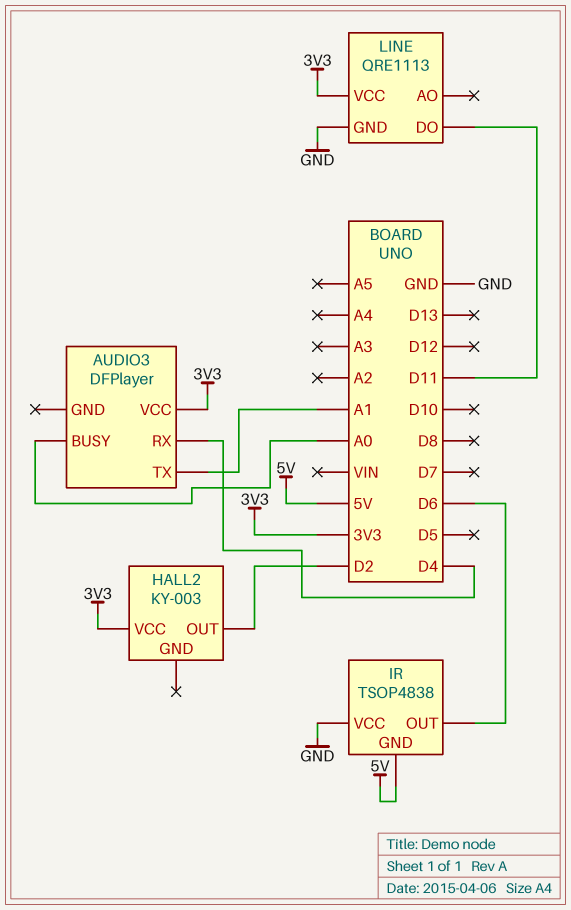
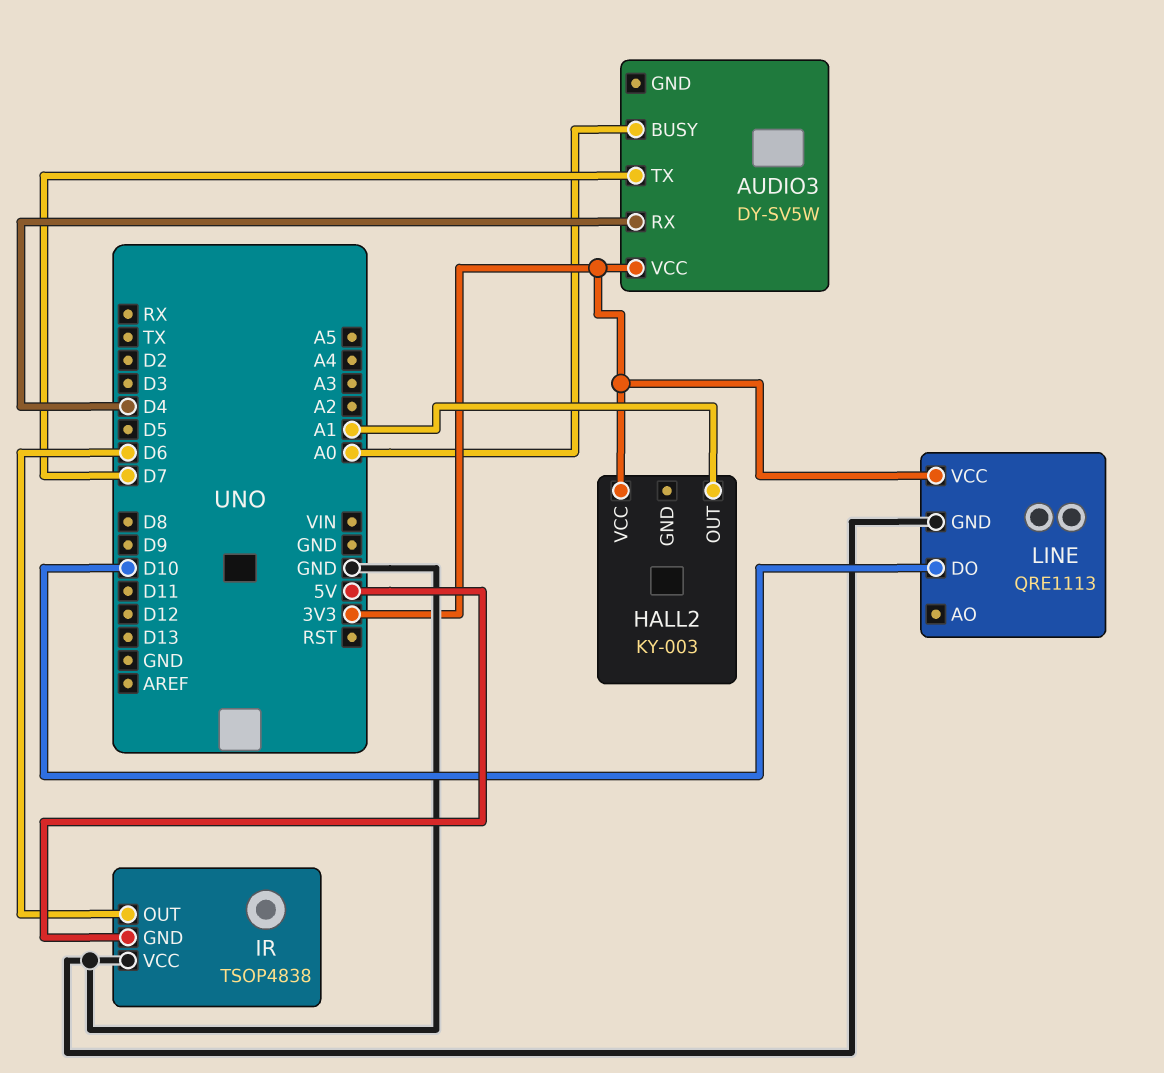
AUDIO3: DFPlayer -> DY-SV5W
AUDIO3 pin TX: A1 -> D7
HALL2 pin OUT: D2 -> A1
LINE pin DO: D11 -> D10

